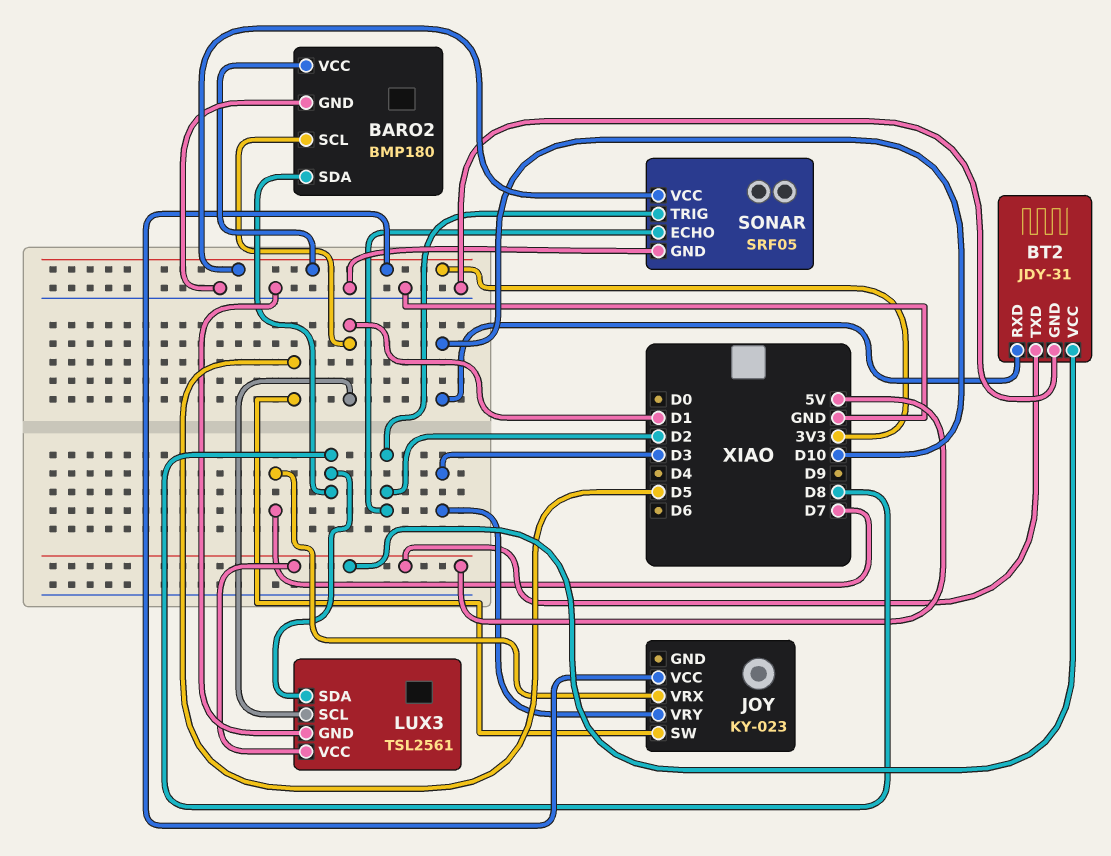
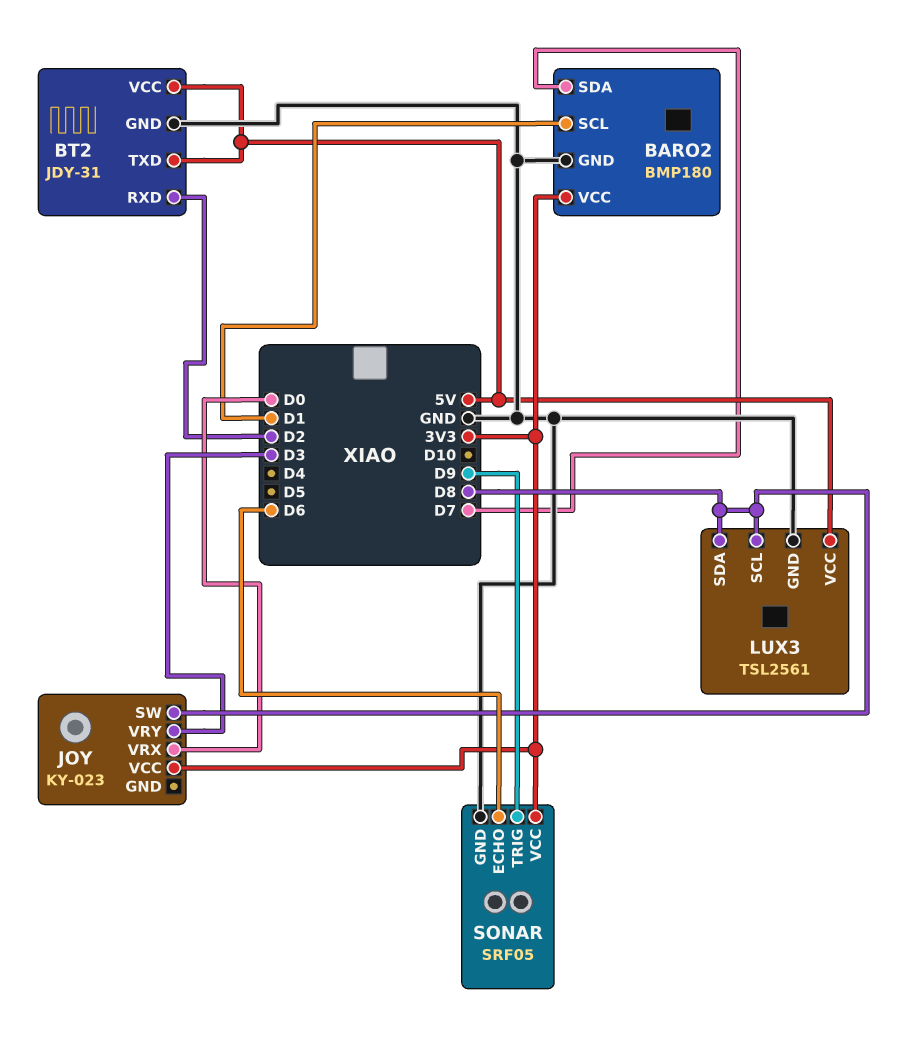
BARO2 pin SDA: D8 -> D7
BT2 pin RXD: D10 -> D2
JOY pin SW: D5 -> D8
JOY pin VRX: D7 -> D0
LUX3 pin SCL: D1 -> D8
SONAR pin ECHO: D2 -> D6
SONAR pin TRIG: D2 -> D9

